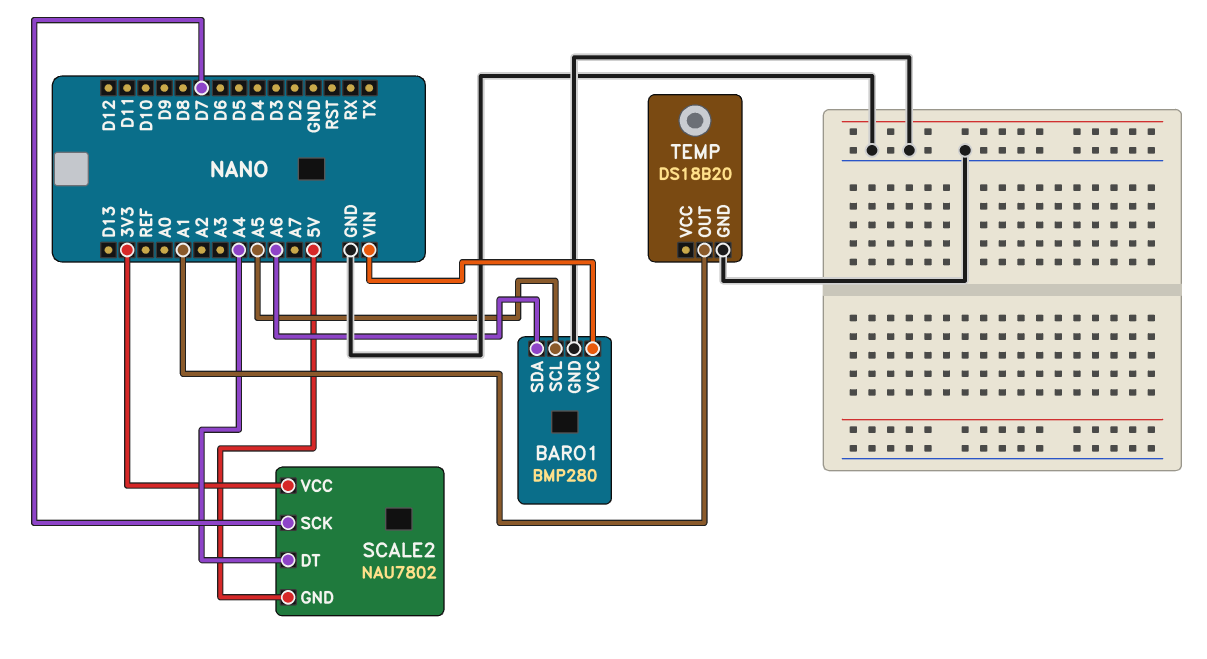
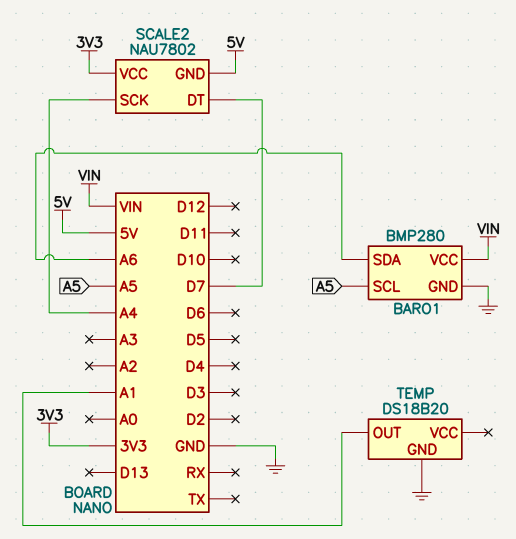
SCALE2 pin DT: A4 -> D7
SCALE2 pin SCK: D7 -> A4

